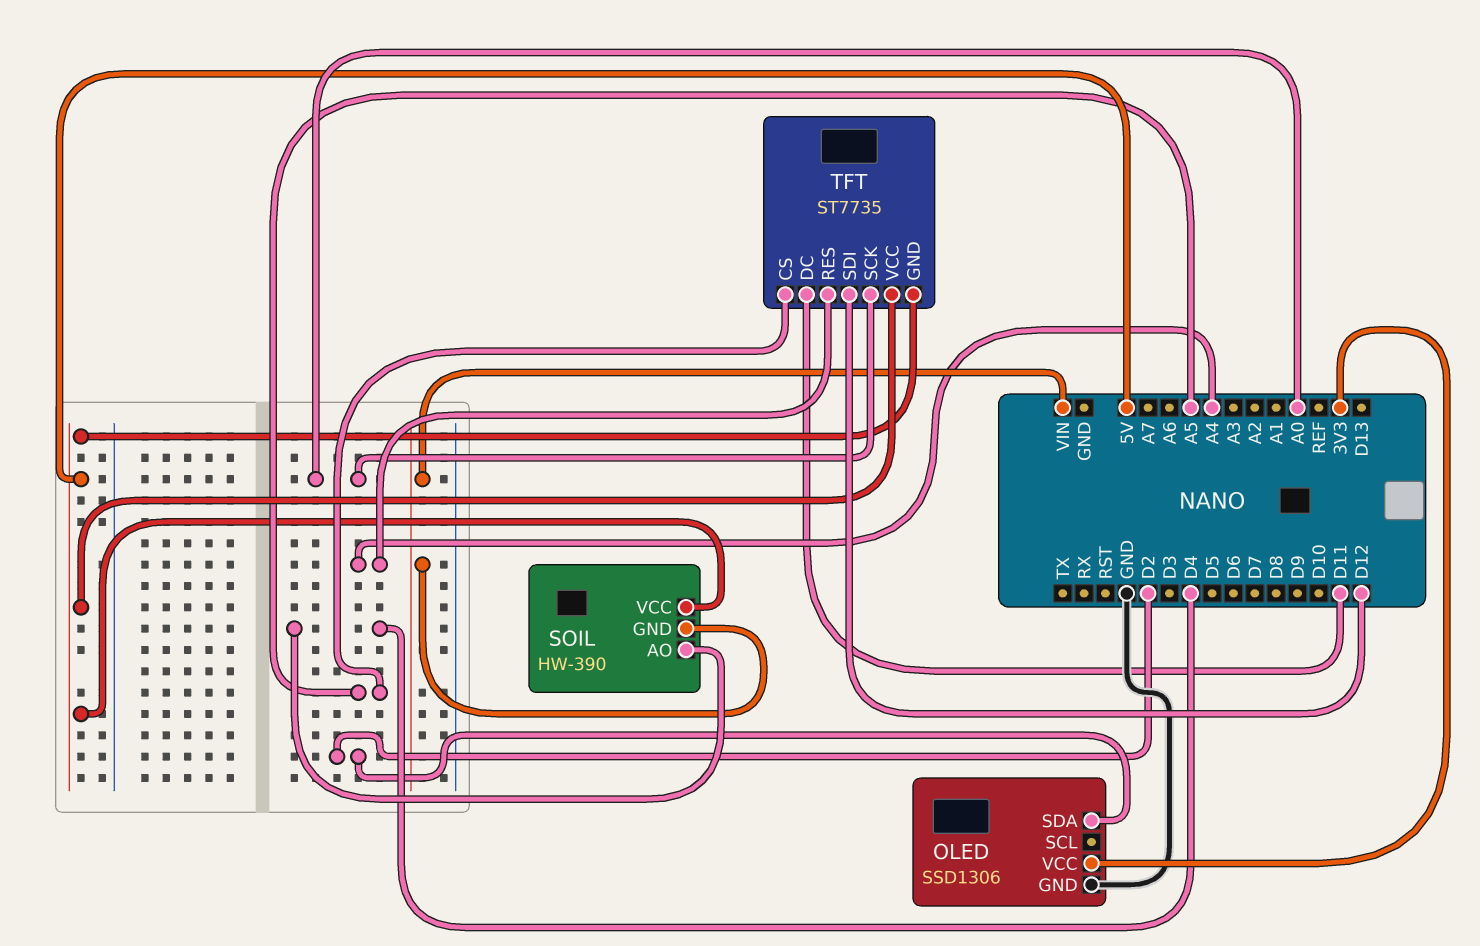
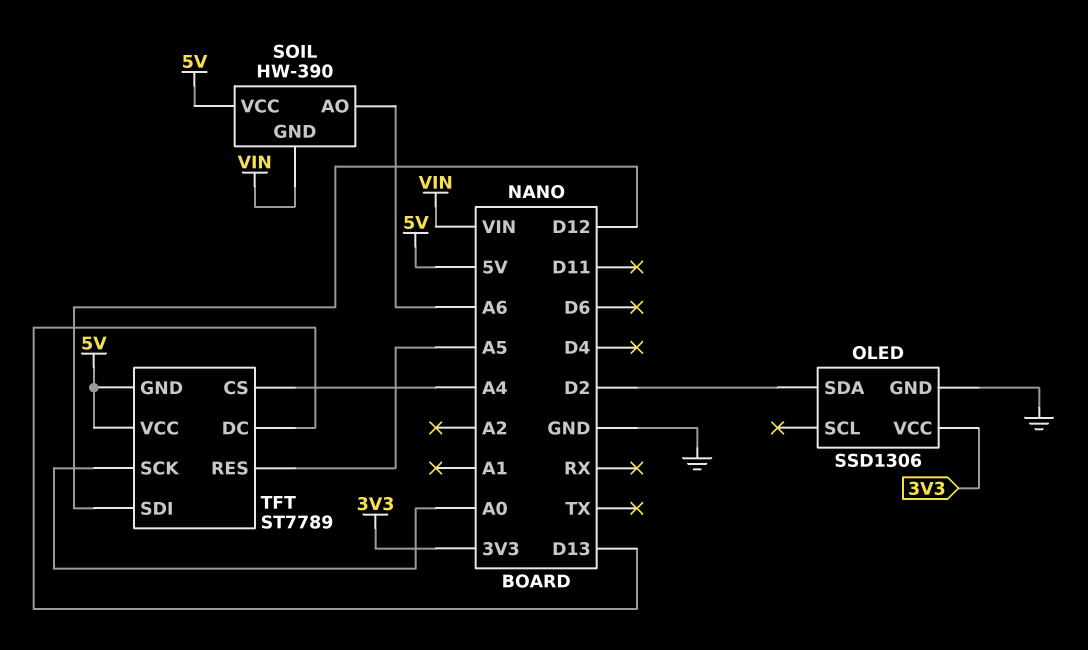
SOIL pin AO: D4 -> A6
TFT: ST7735 -> ST7789
TFT pin CS: A5 -> A4
TFT pin DC: D11 -> D13
TFT pin RES: A4 -> A5

